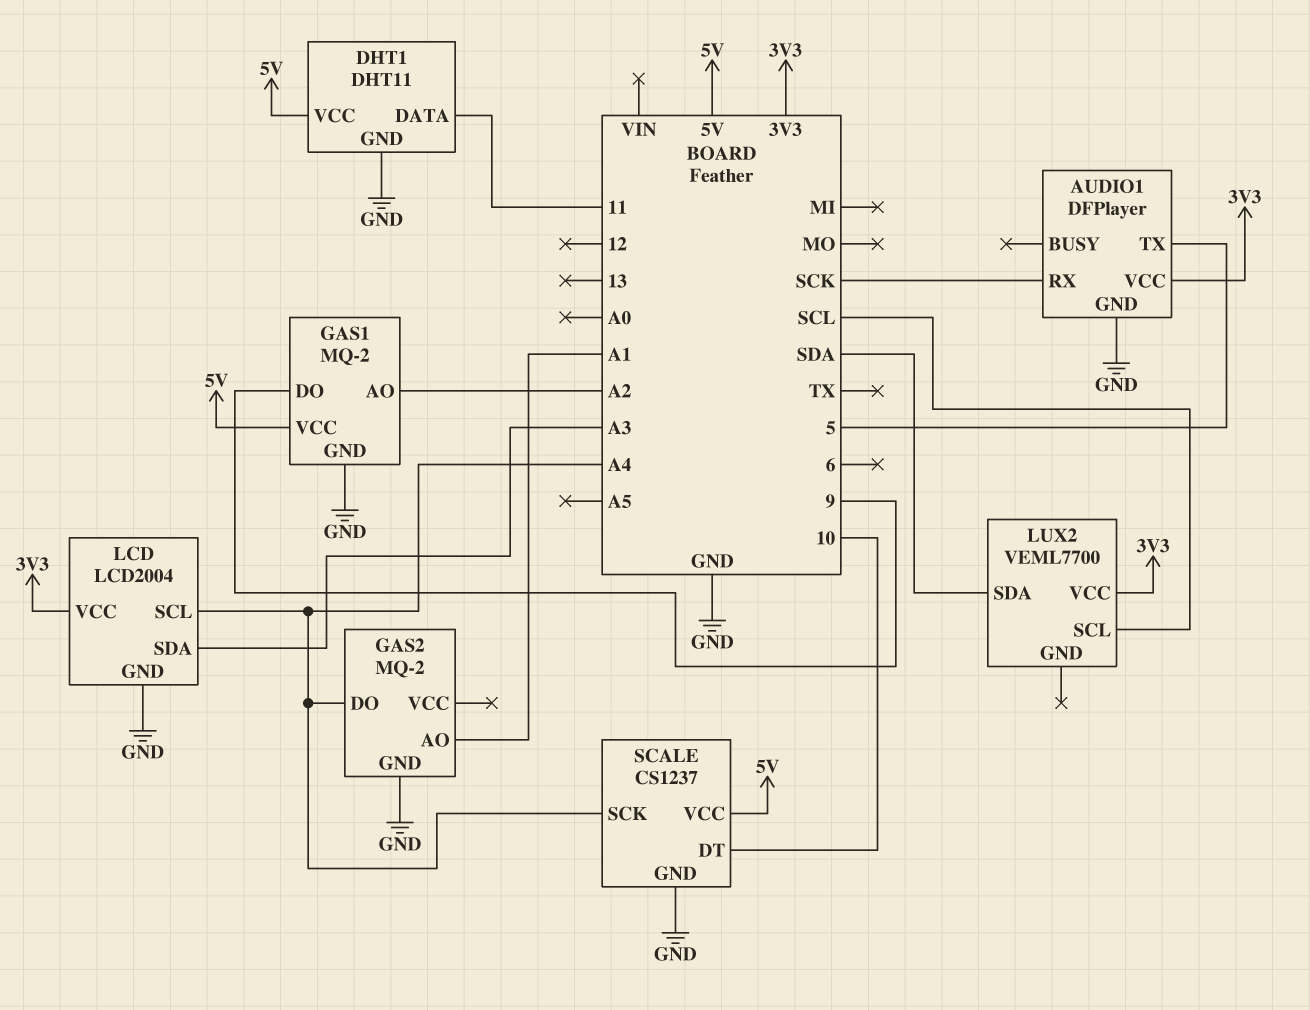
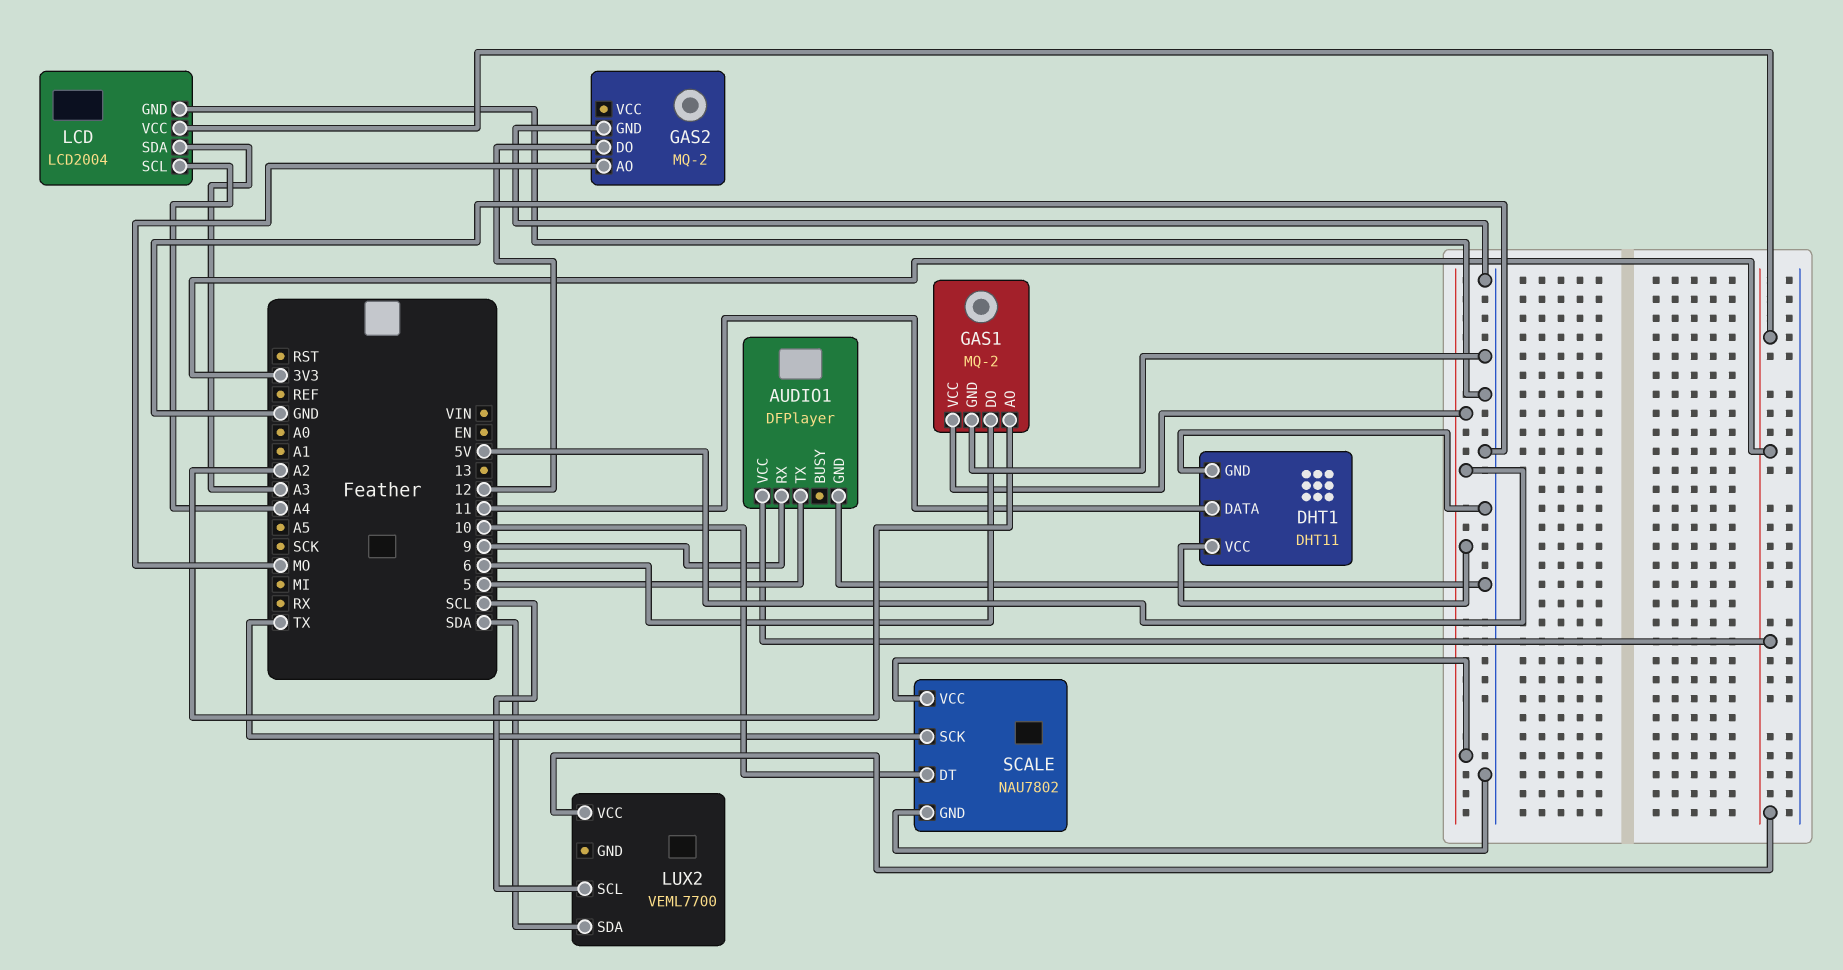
AUDIO1 pin RX: SCK -> 9
GAS1 pin DO: 9 -> 6
GAS2 pin AO: A1 -> MO
GAS2 pin DO: A4 -> 12
SCALE: CS1237 -> NAU7802
SCALE pin SCK: A4 -> TX

